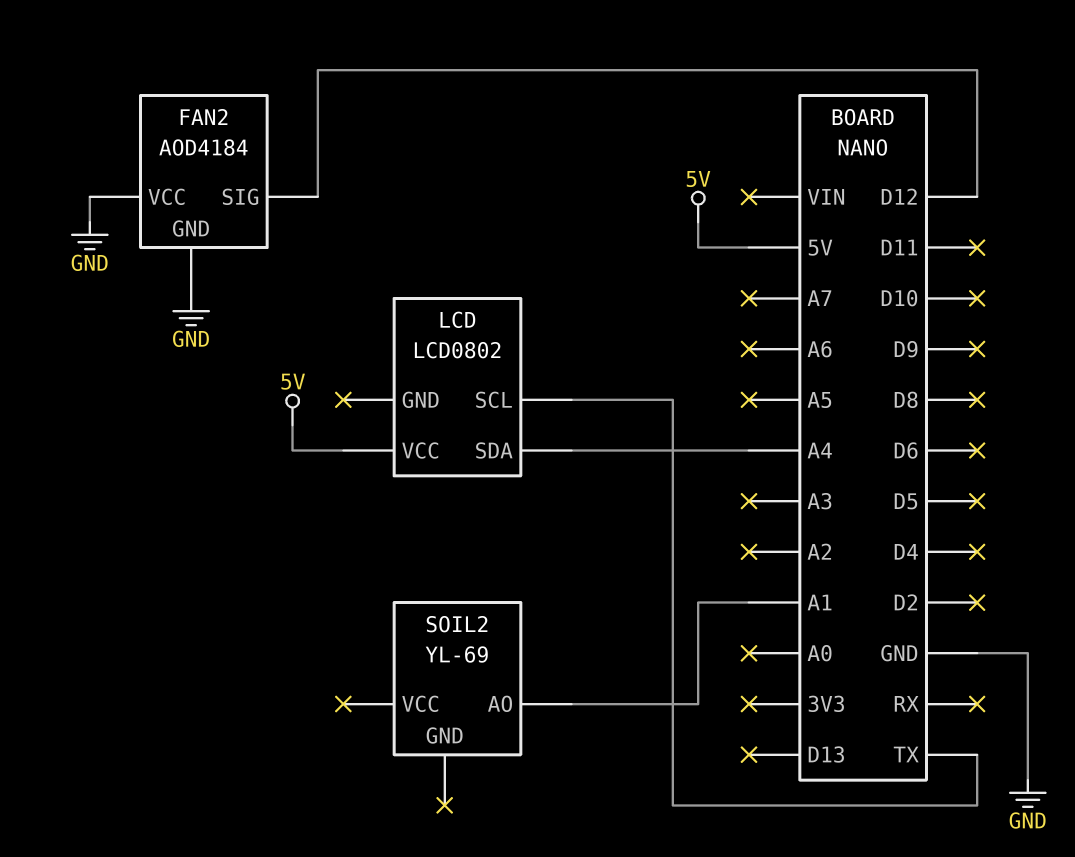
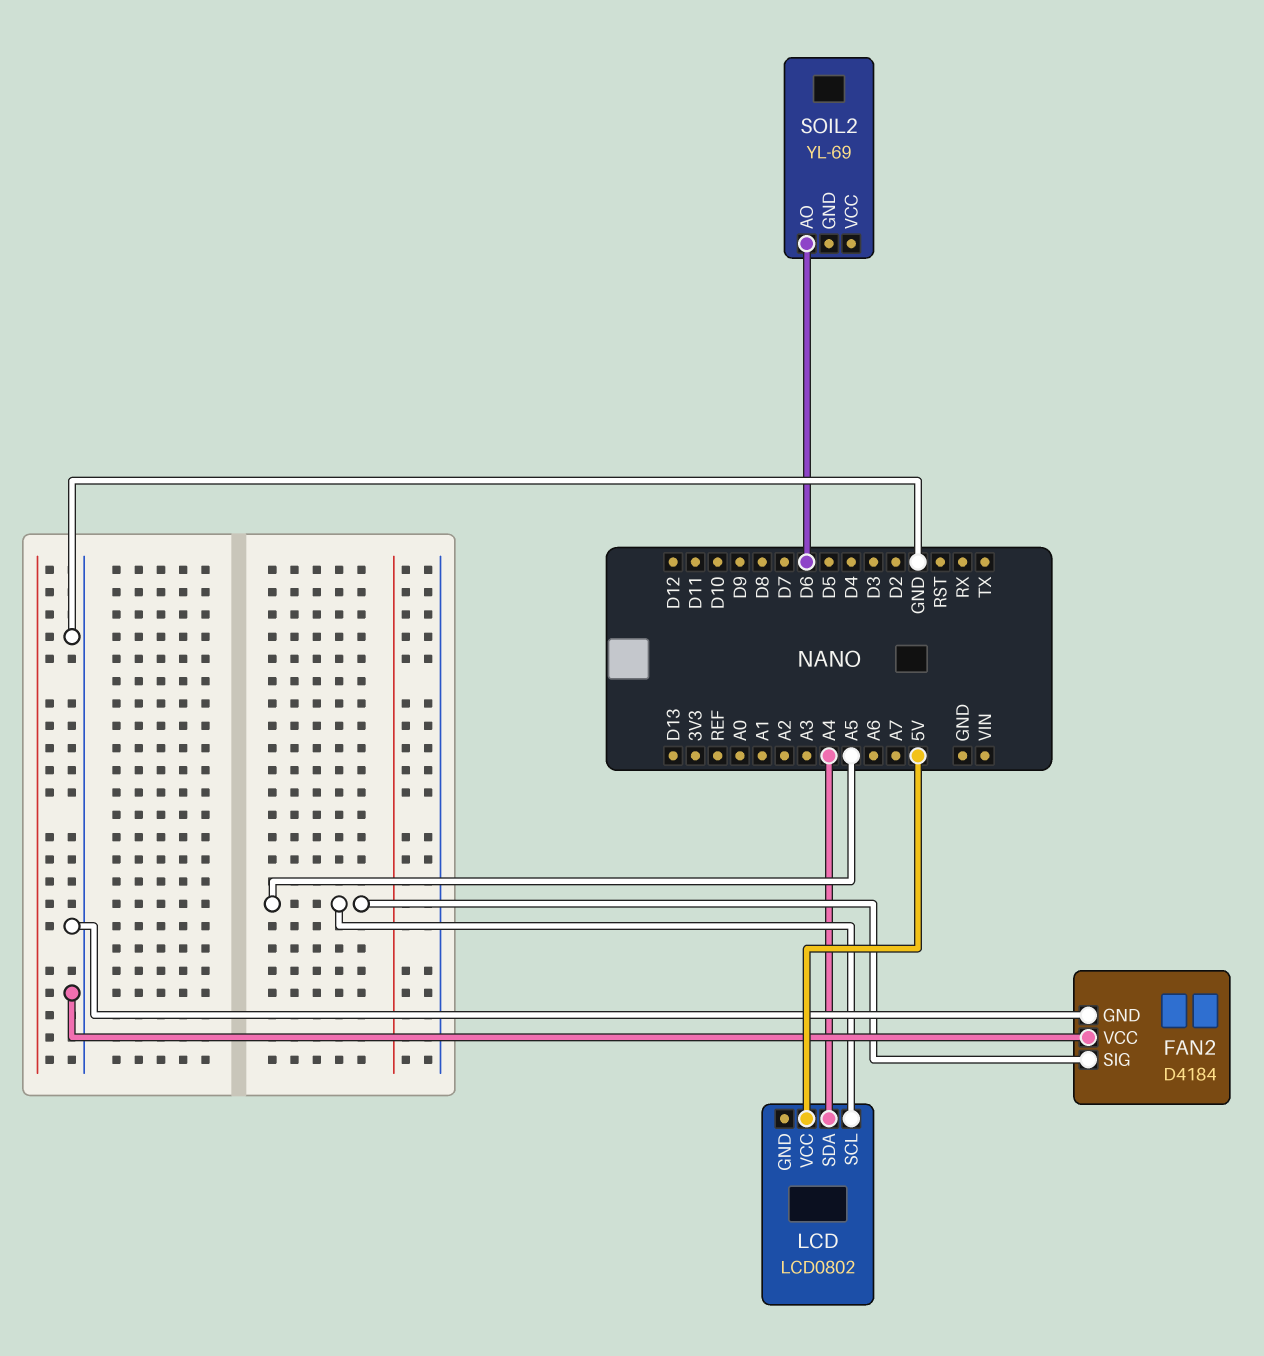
FAN2: AOD4184 -> D4184
FAN2 pin SIG: D12 -> A5
LCD pin SCL: TX -> A5
SOIL2 pin AO: A1 -> D6

